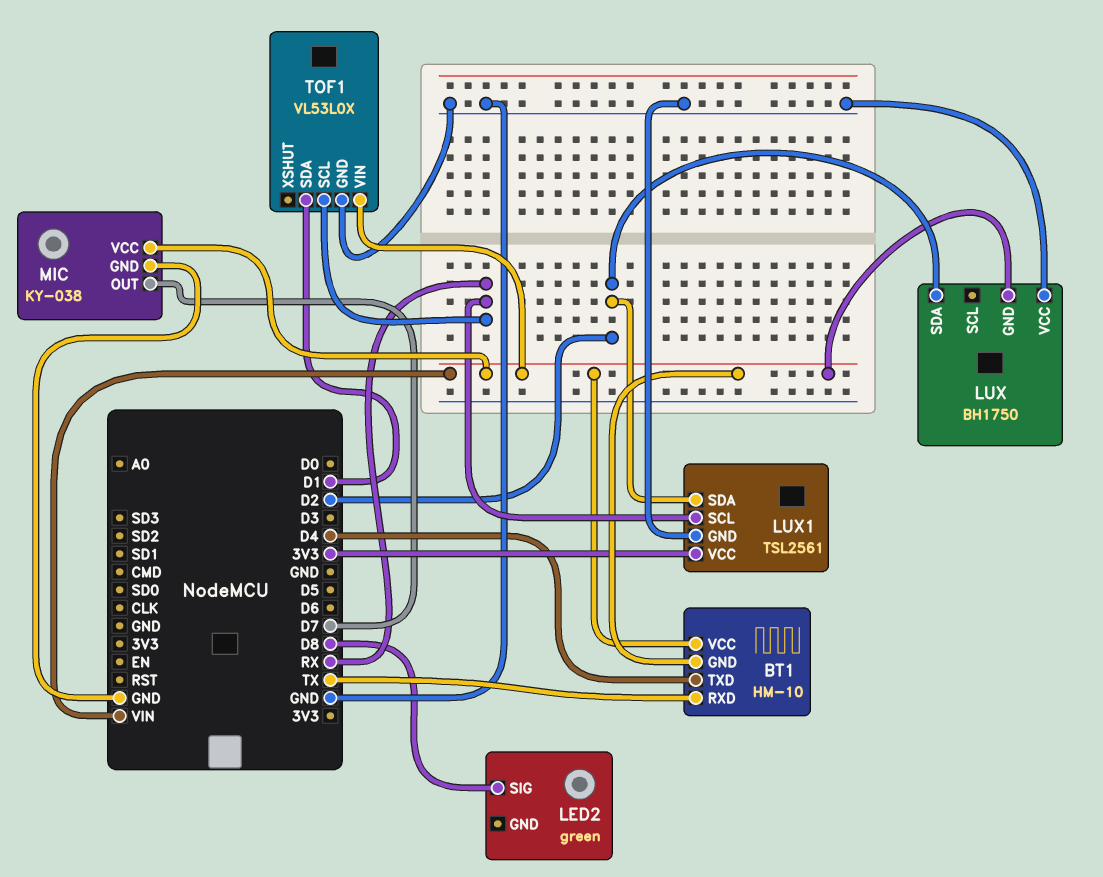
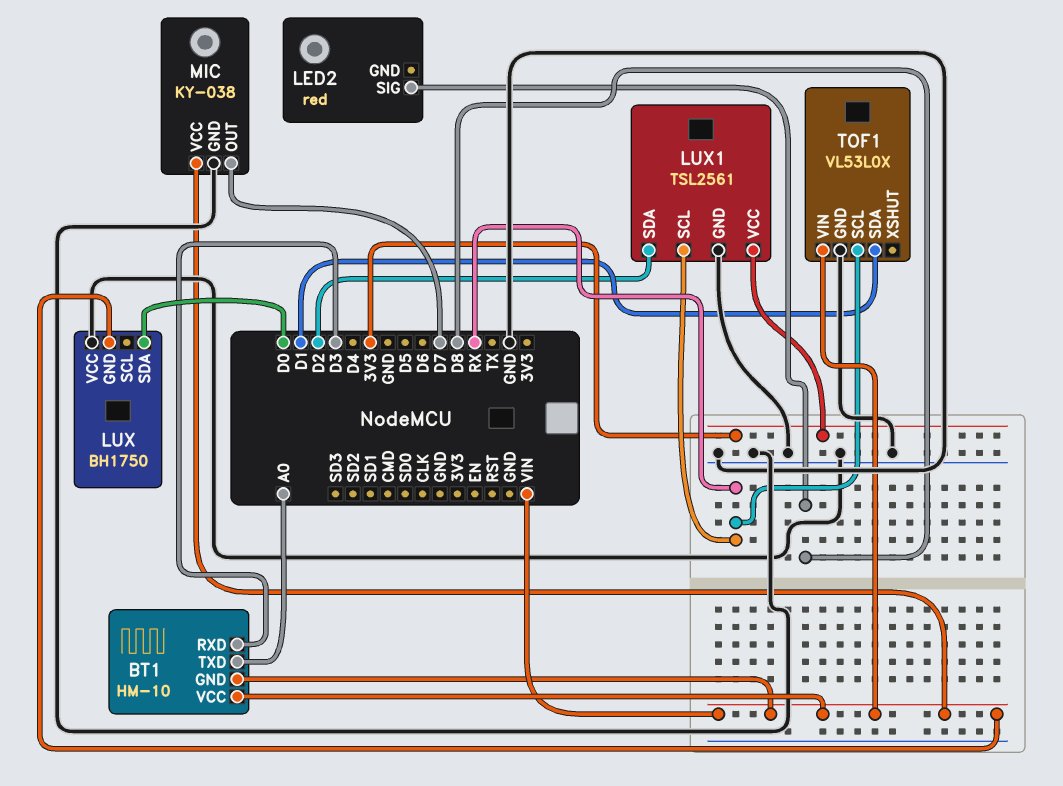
BT1 pin RXD: TX -> D3
BT1 pin TXD: D4 -> A0
LED2: green -> red
LUX pin SDA: D2 -> D0

